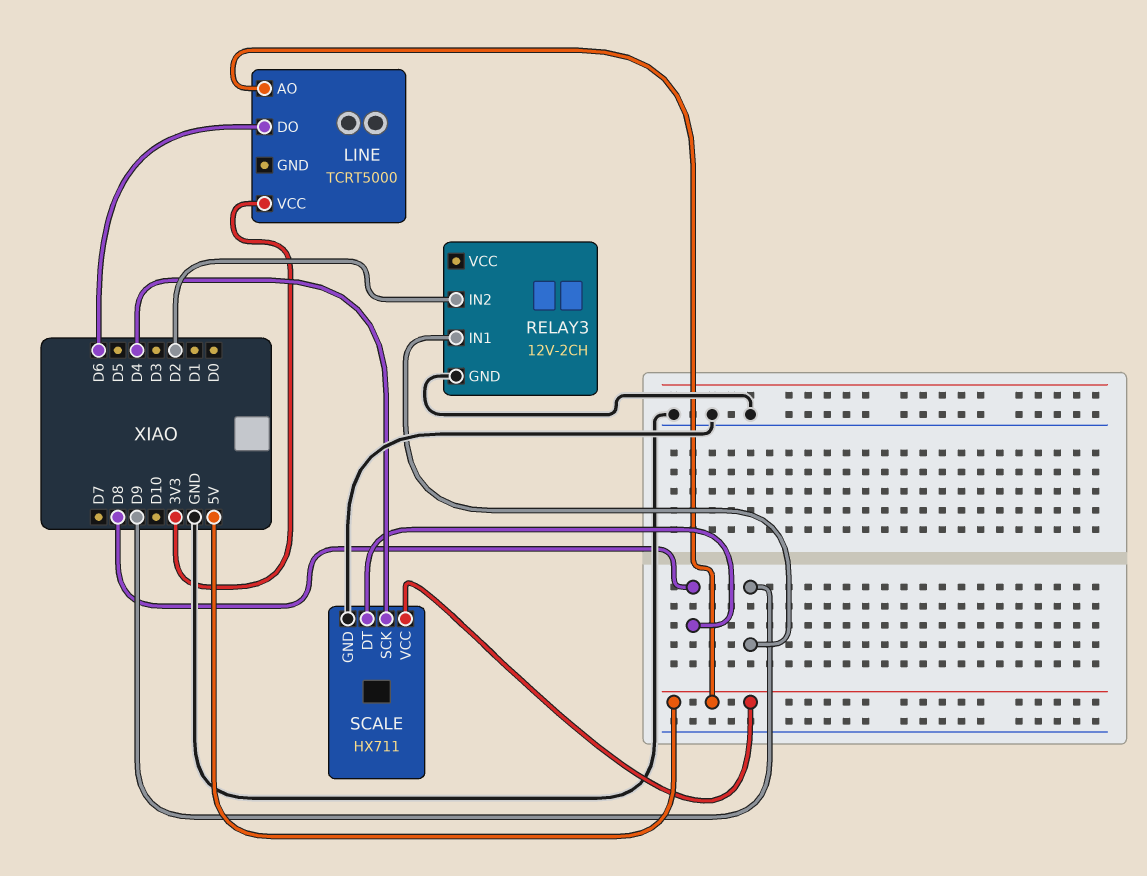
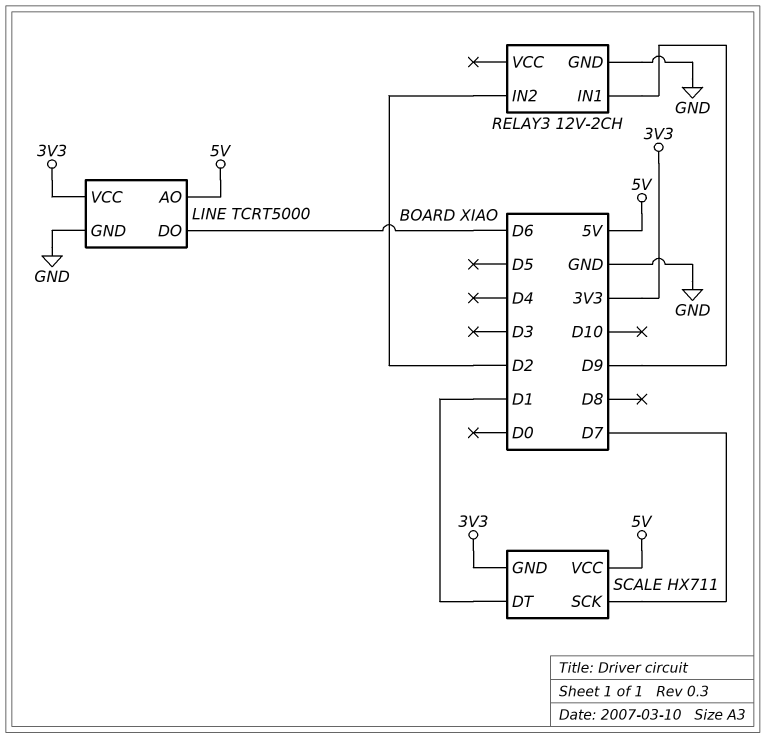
LINE pin GND: none -> GND
SCALE pin DT: D8 -> D1
SCALE pin GND: GND -> 3V3
SCALE pin SCK: D4 -> D7

